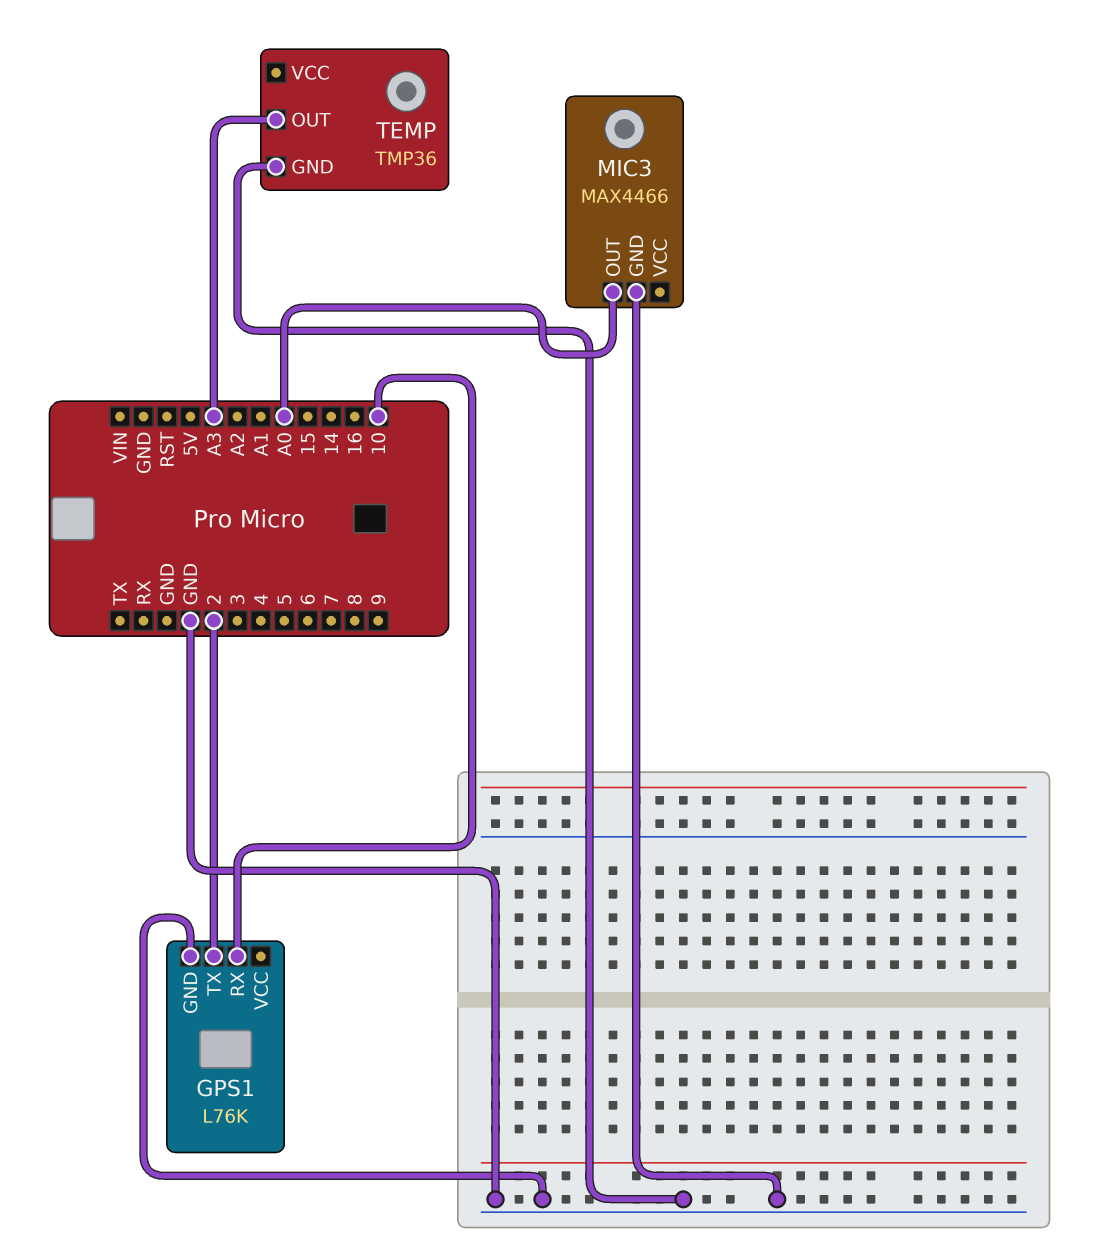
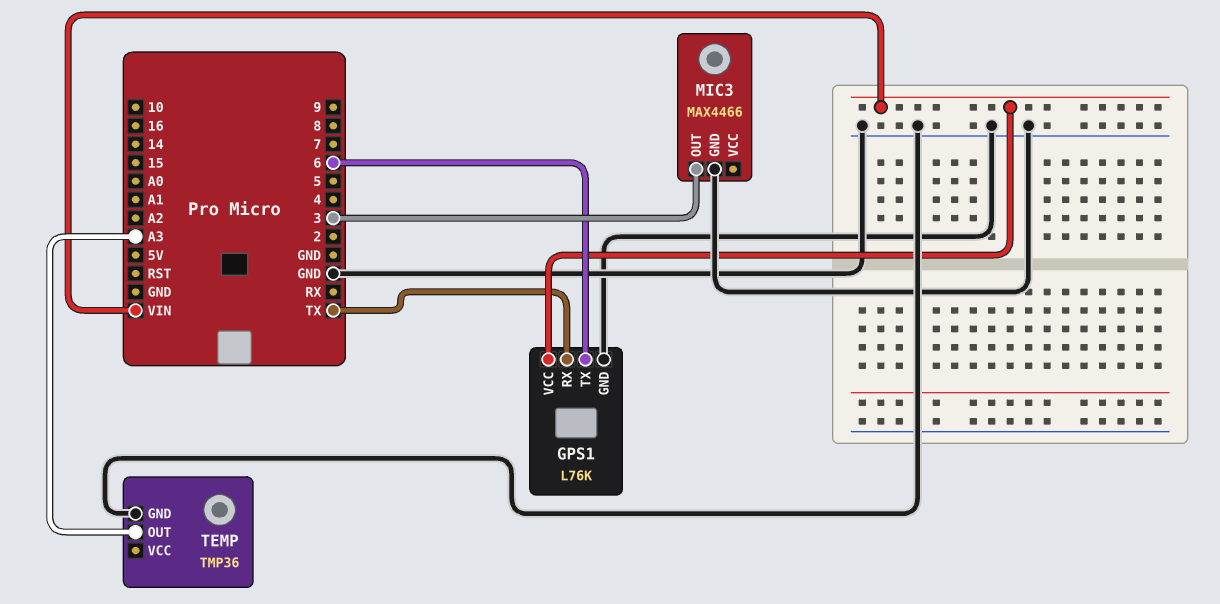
GPS1 pin RX: 10 -> TX
GPS1 pin TX: 2 -> 6
GPS1 pin VCC: none -> VIN
MIC3 pin OUT: A0 -> 3

